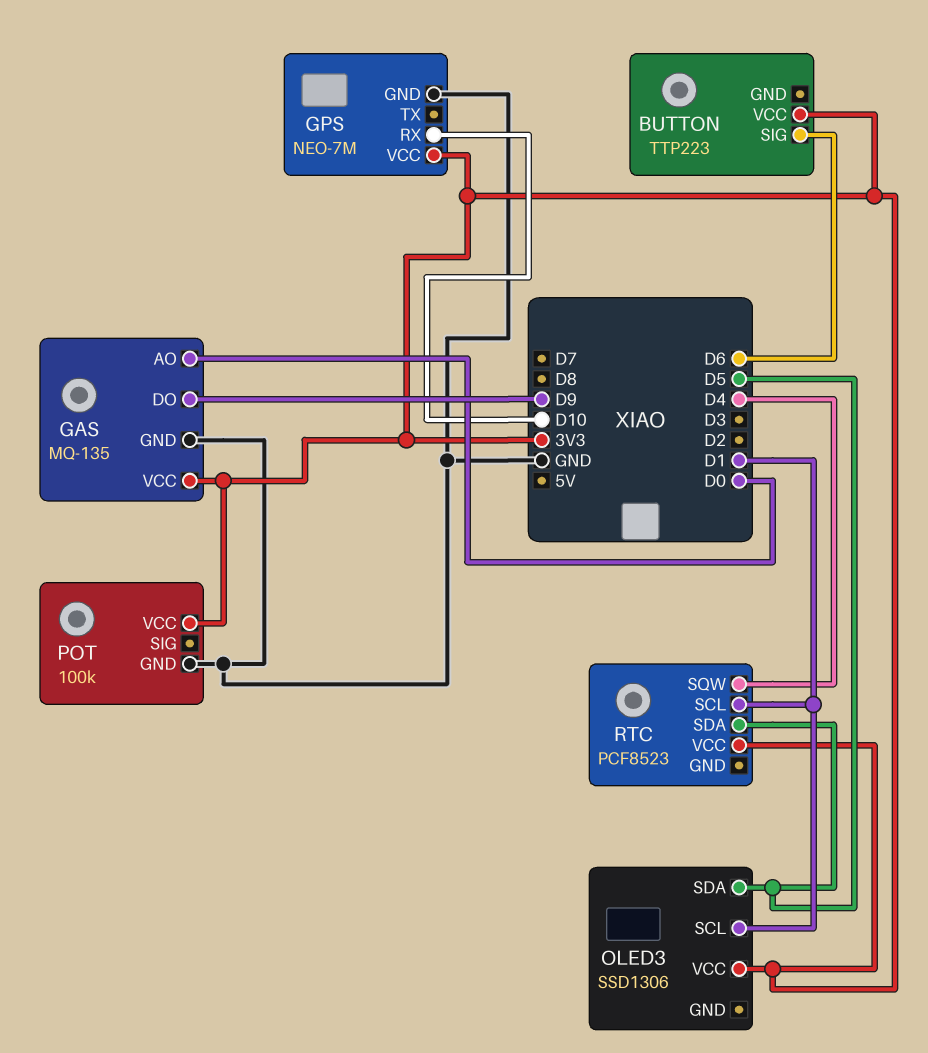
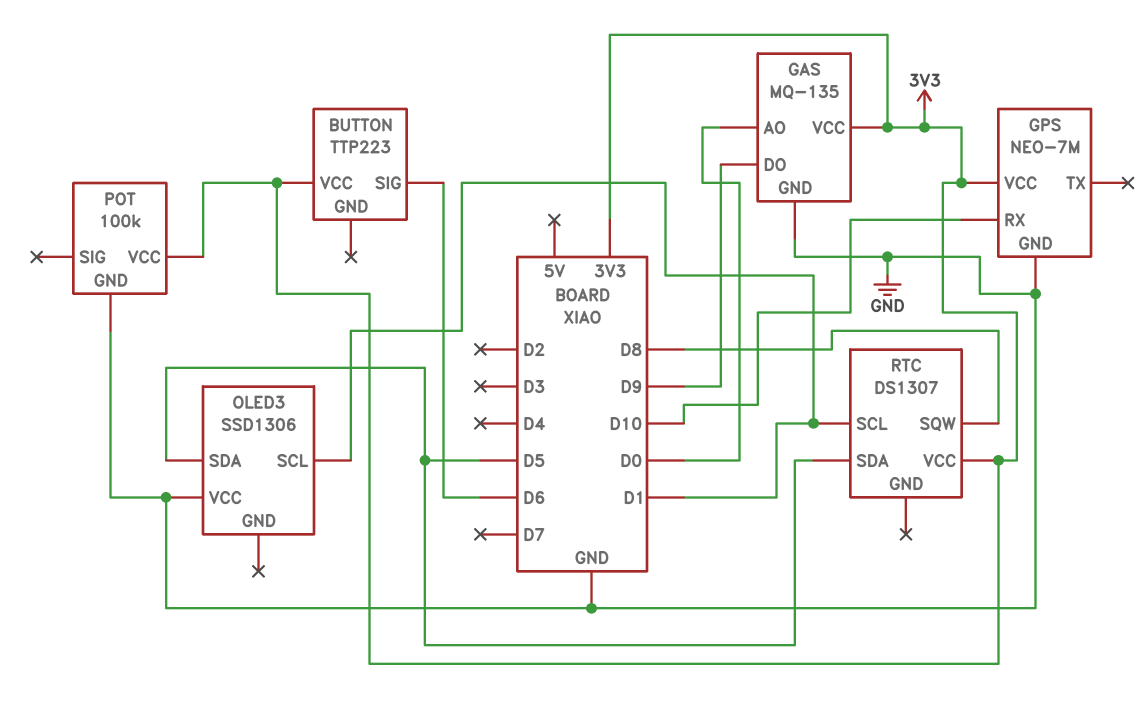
OLED3 pin VCC: 3V3 -> GND
RTC: PCF8523 -> DS1307
RTC pin SQW: D4 -> D8

